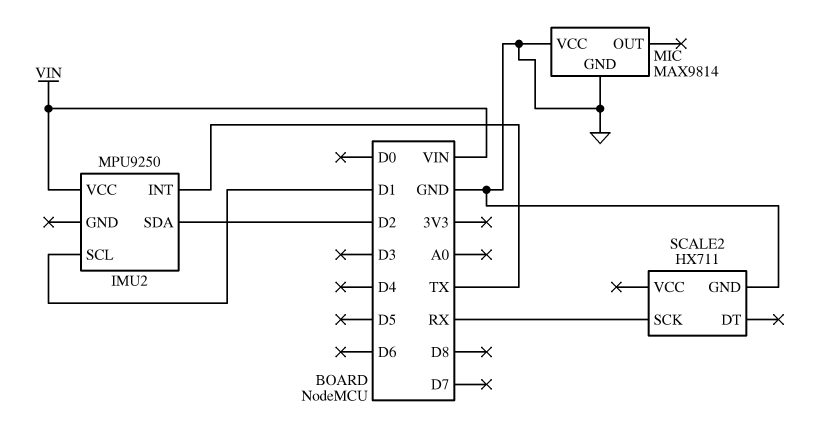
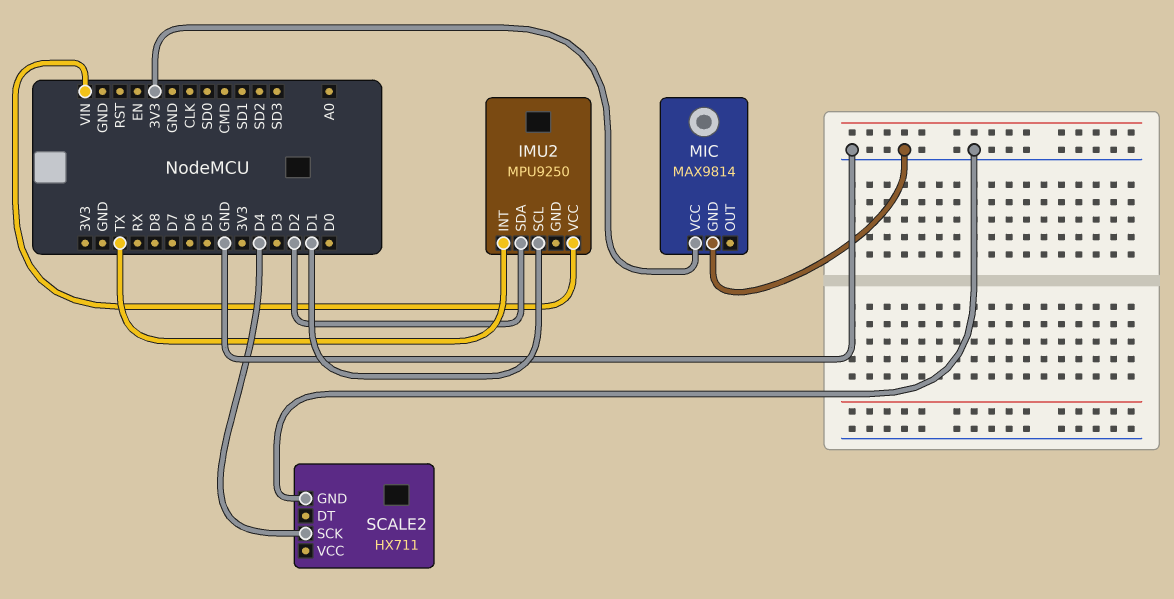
MIC pin VCC: GND -> 3V3
SCALE2 pin SCK: RX -> D4

